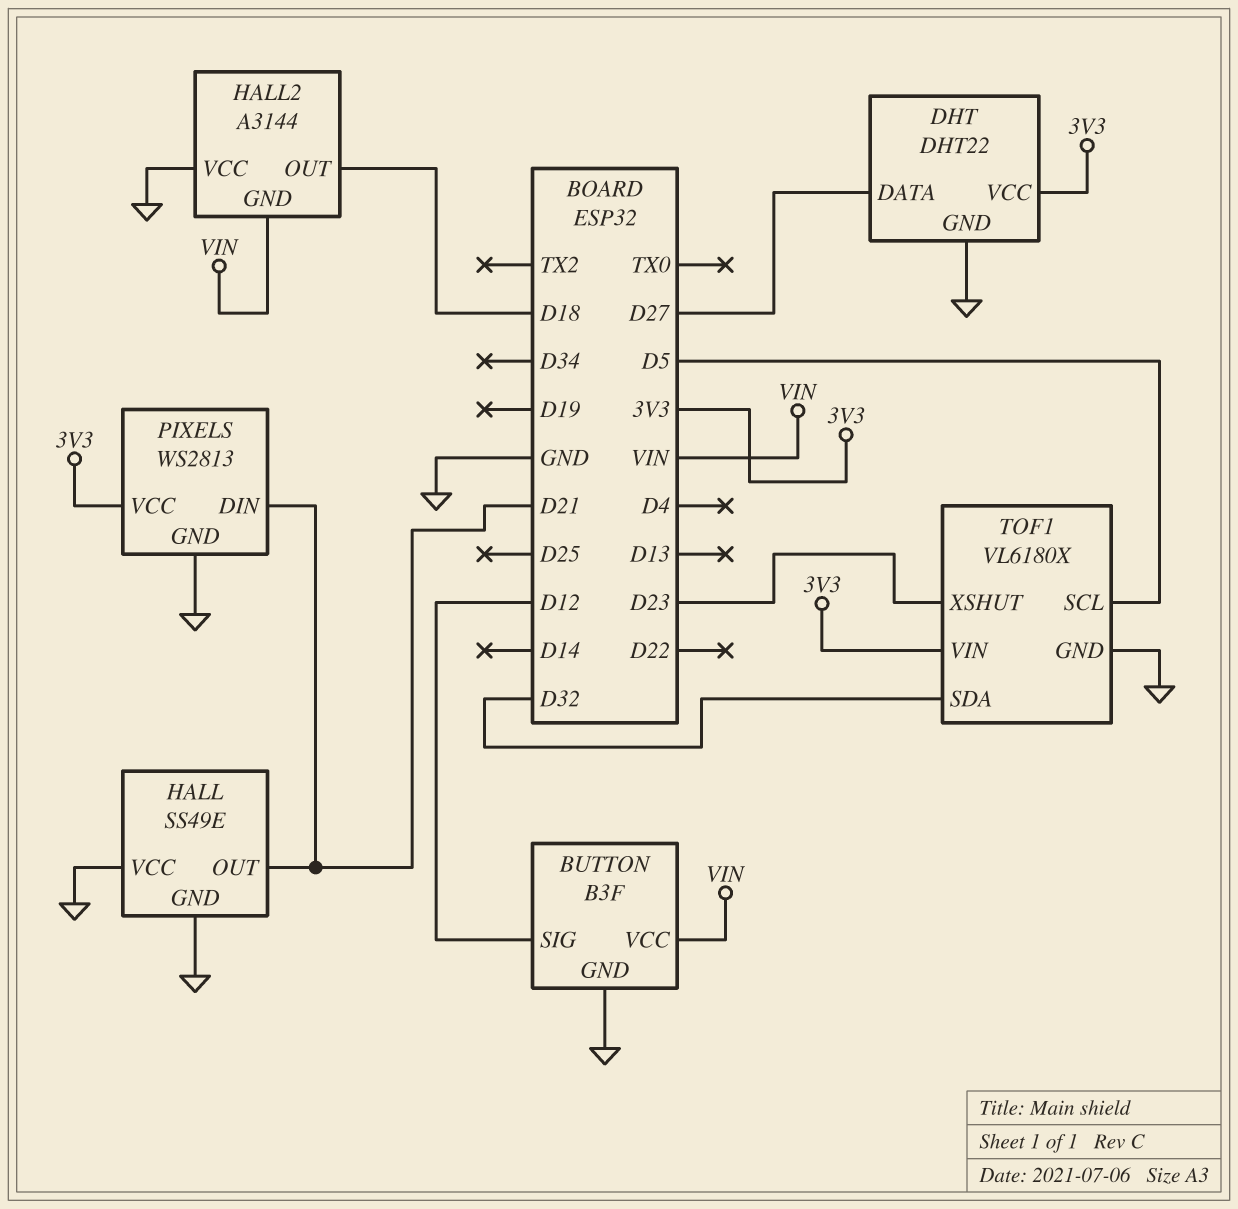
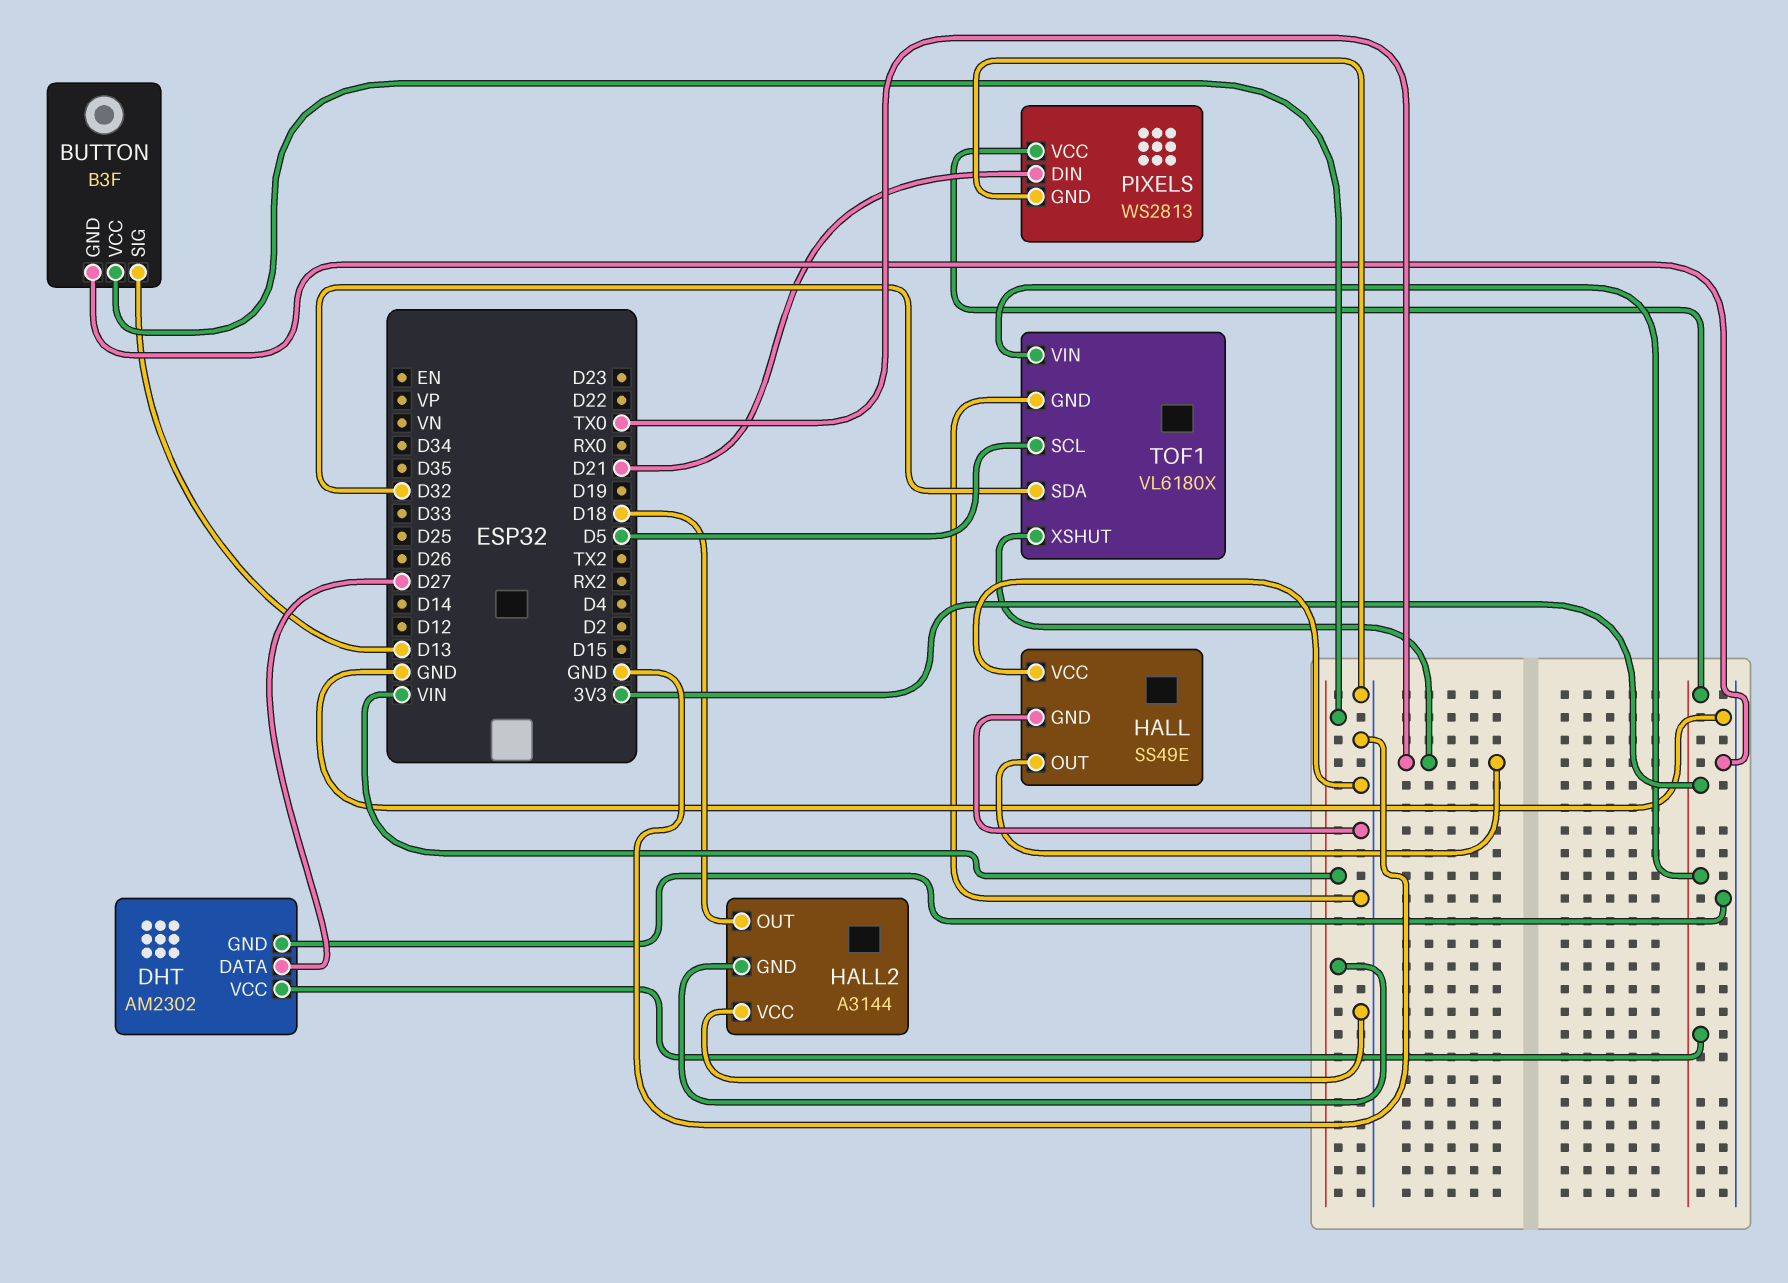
BUTTON pin SIG: D12 -> D13
DHT: DHT22 -> AM2302
HALL pin OUT: D21 -> TX0
TOF1 pin XSHUT: D23 -> TX0

